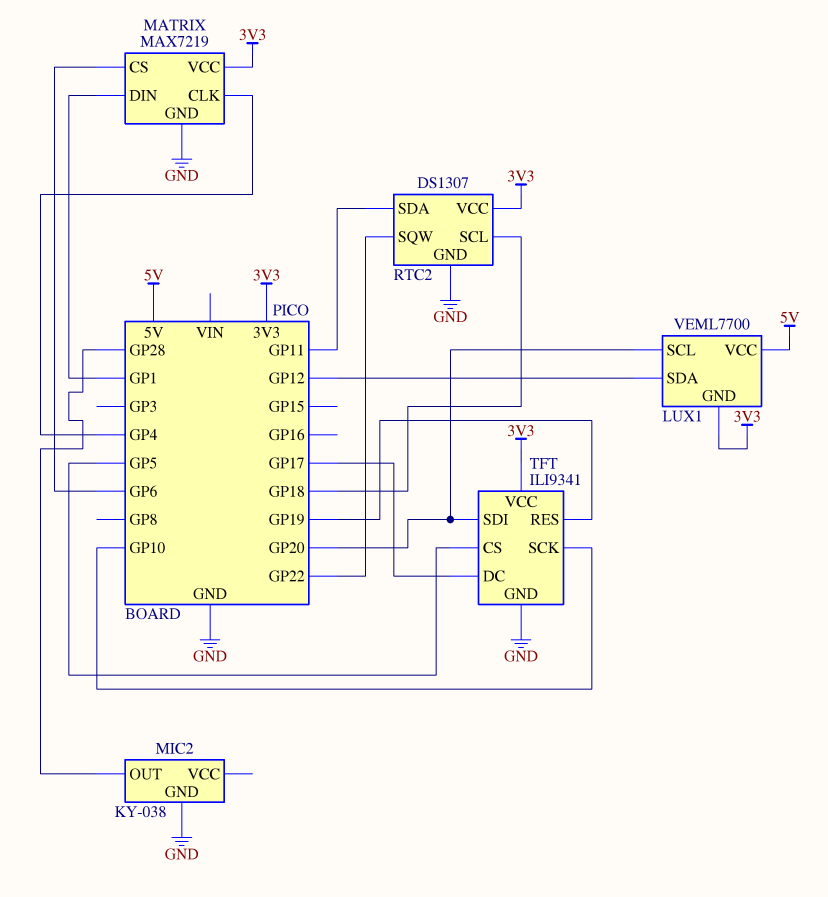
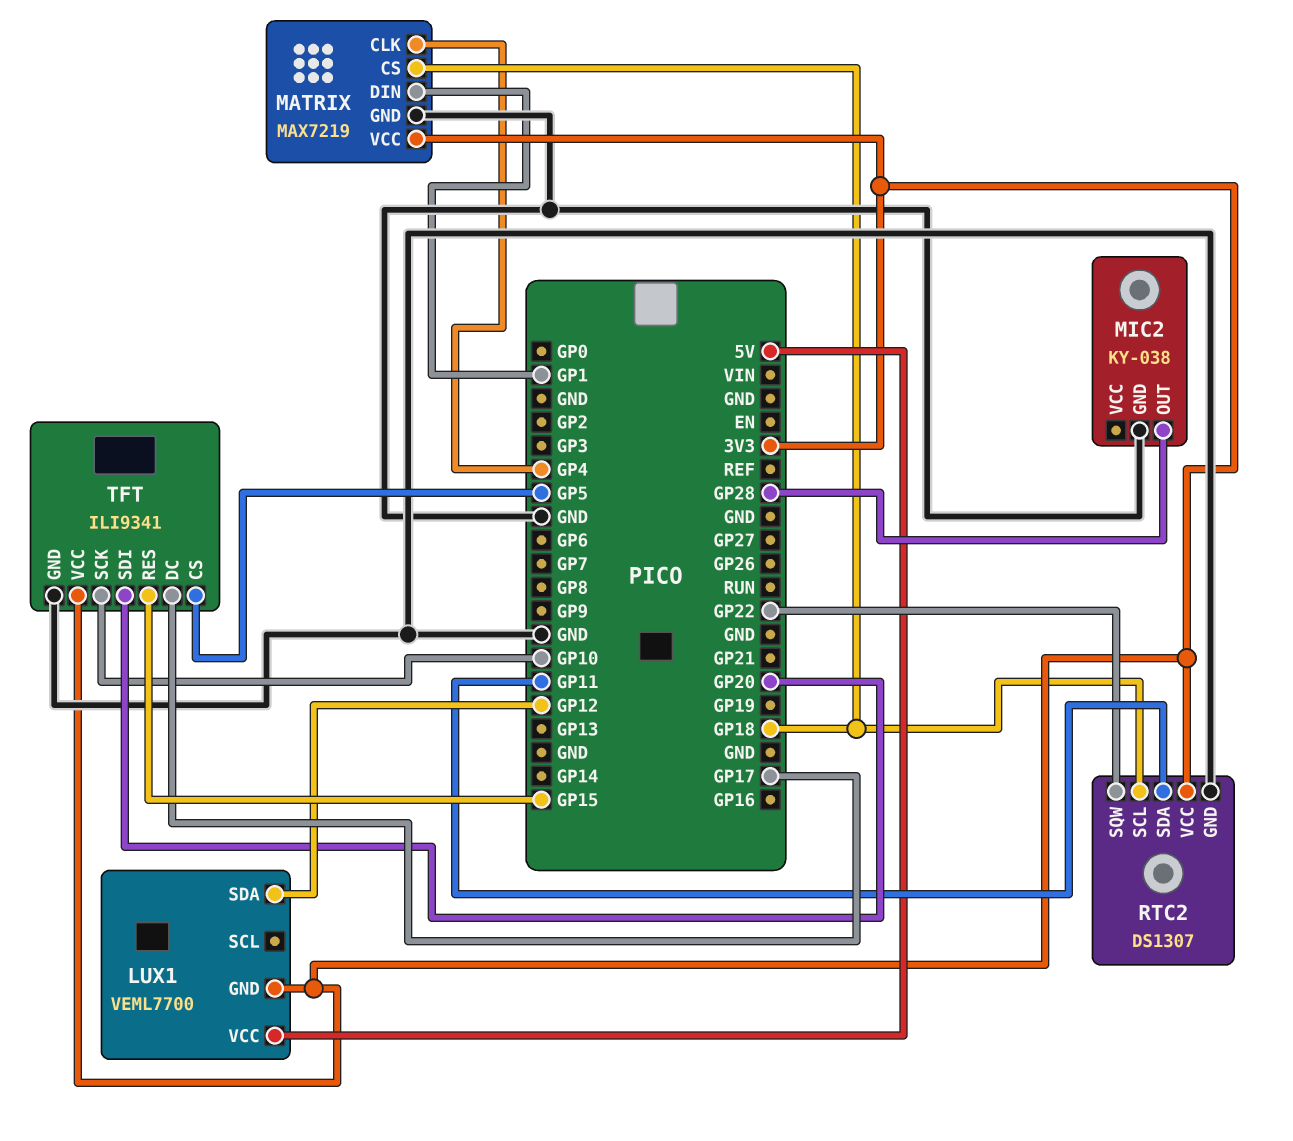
LUX1 pin SCL: GP20 -> none
MATRIX pin CS: GP6 -> GP18
TFT pin RES: GP19 -> GP15

